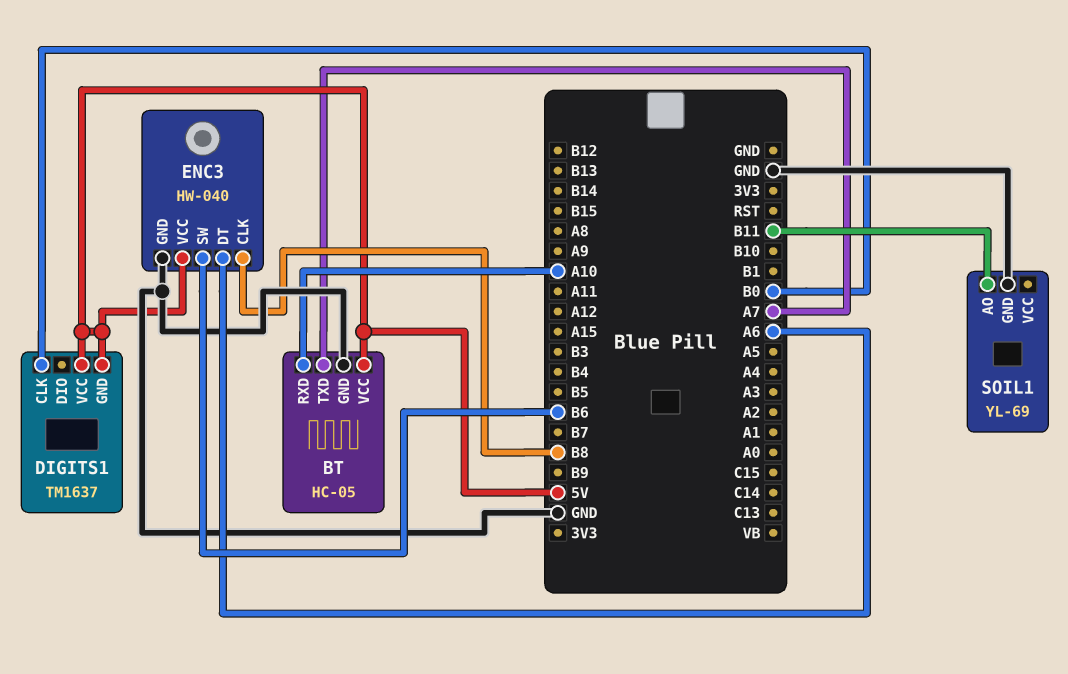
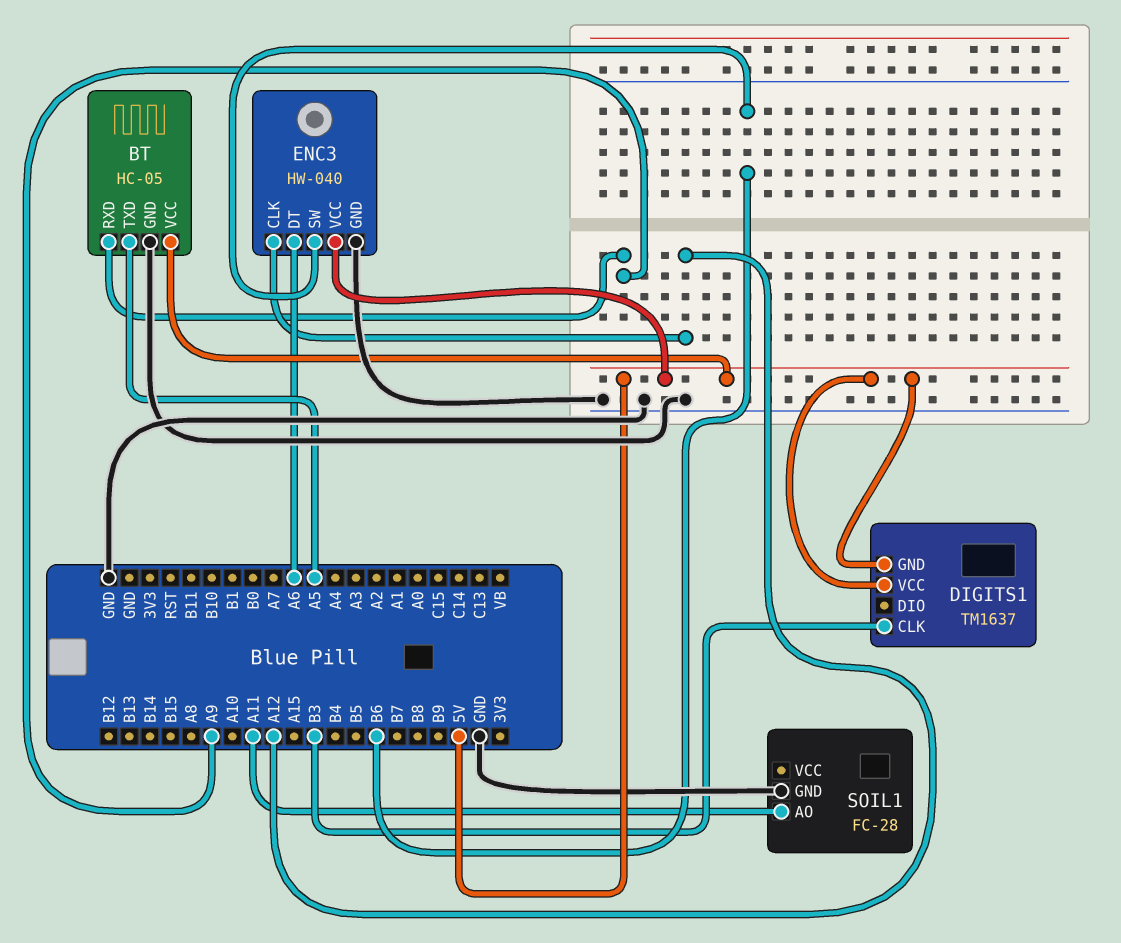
BT pin RXD: A10 -> A9
BT pin TXD: A7 -> A5
DIGITS1 pin CLK: B0 -> B3
ENC3 pin CLK: B8 -> A12
SOIL1: YL-69 -> FC-28
SOIL1 pin AO: B11 -> A11

